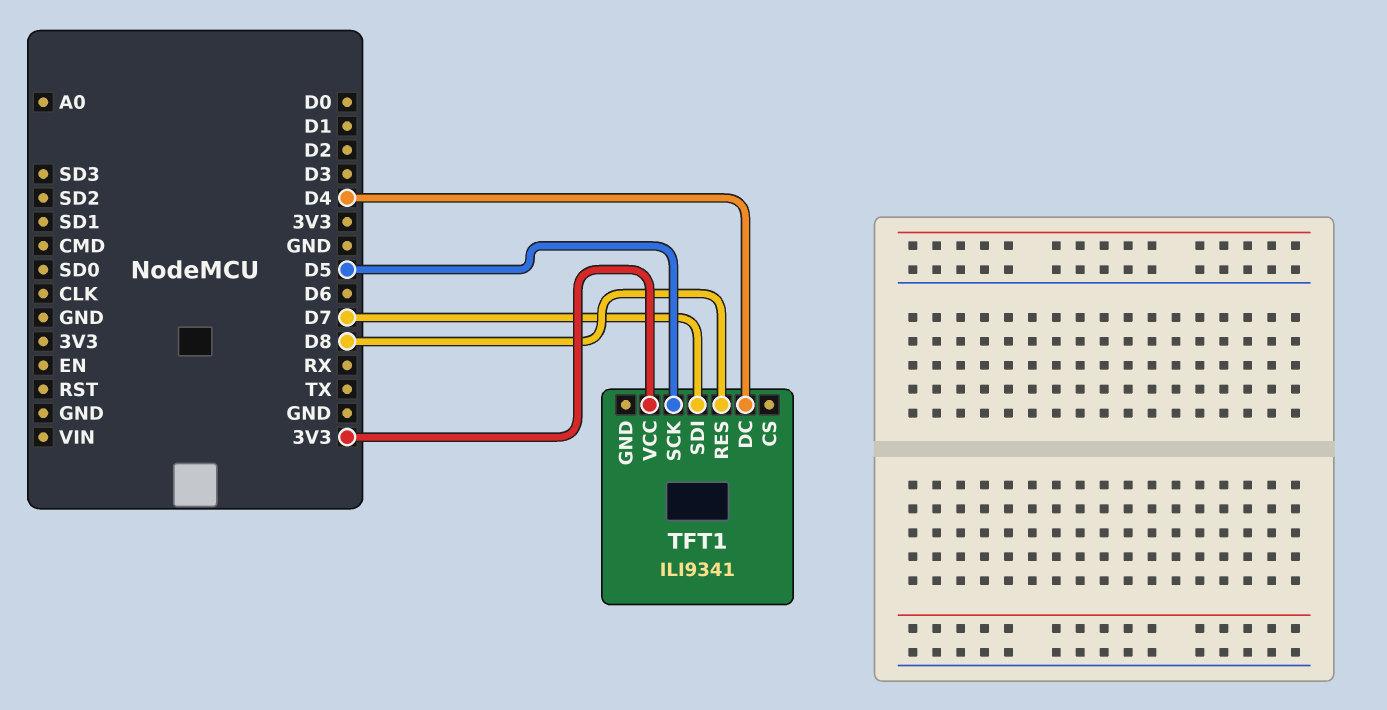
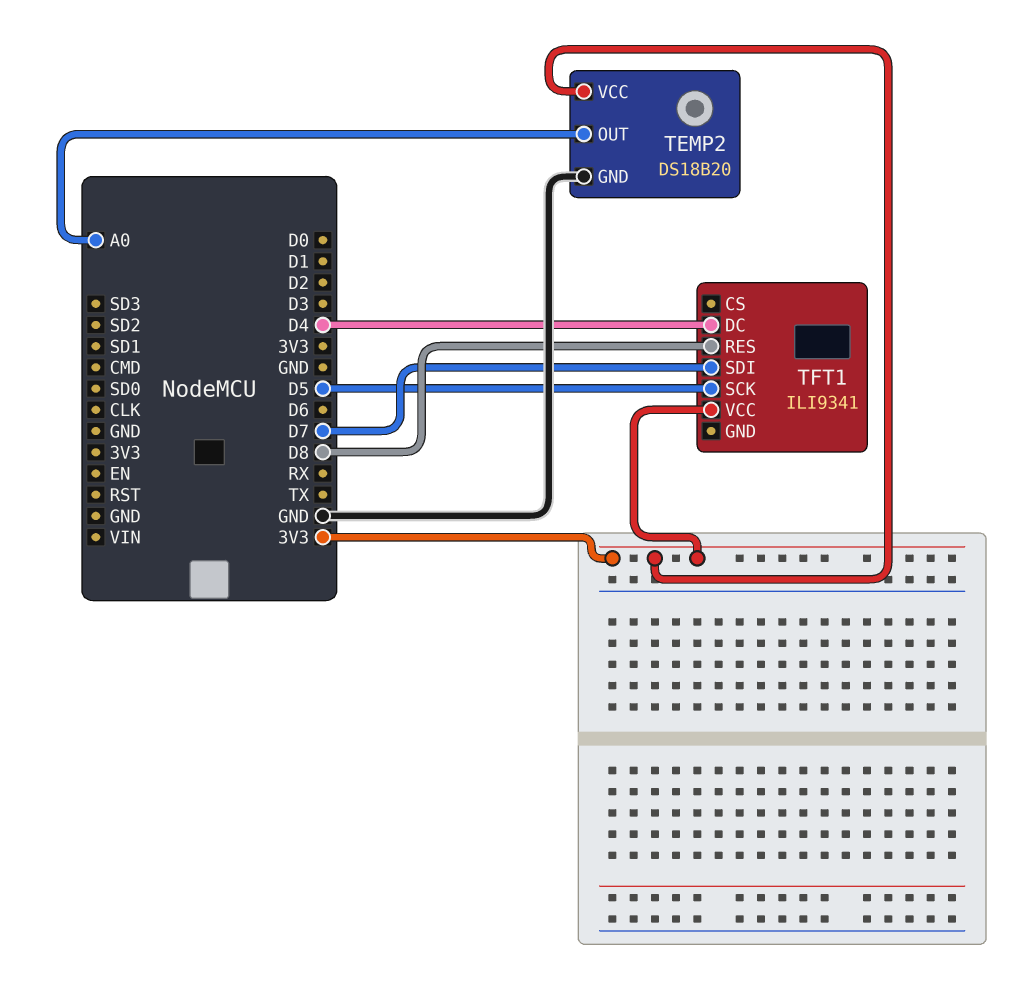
TEMP2: none -> DS18B20
TEMP2 pin GND: none -> GND
TEMP2 pin OUT: none -> A0
TEMP2 pin VCC: none -> 3V3

